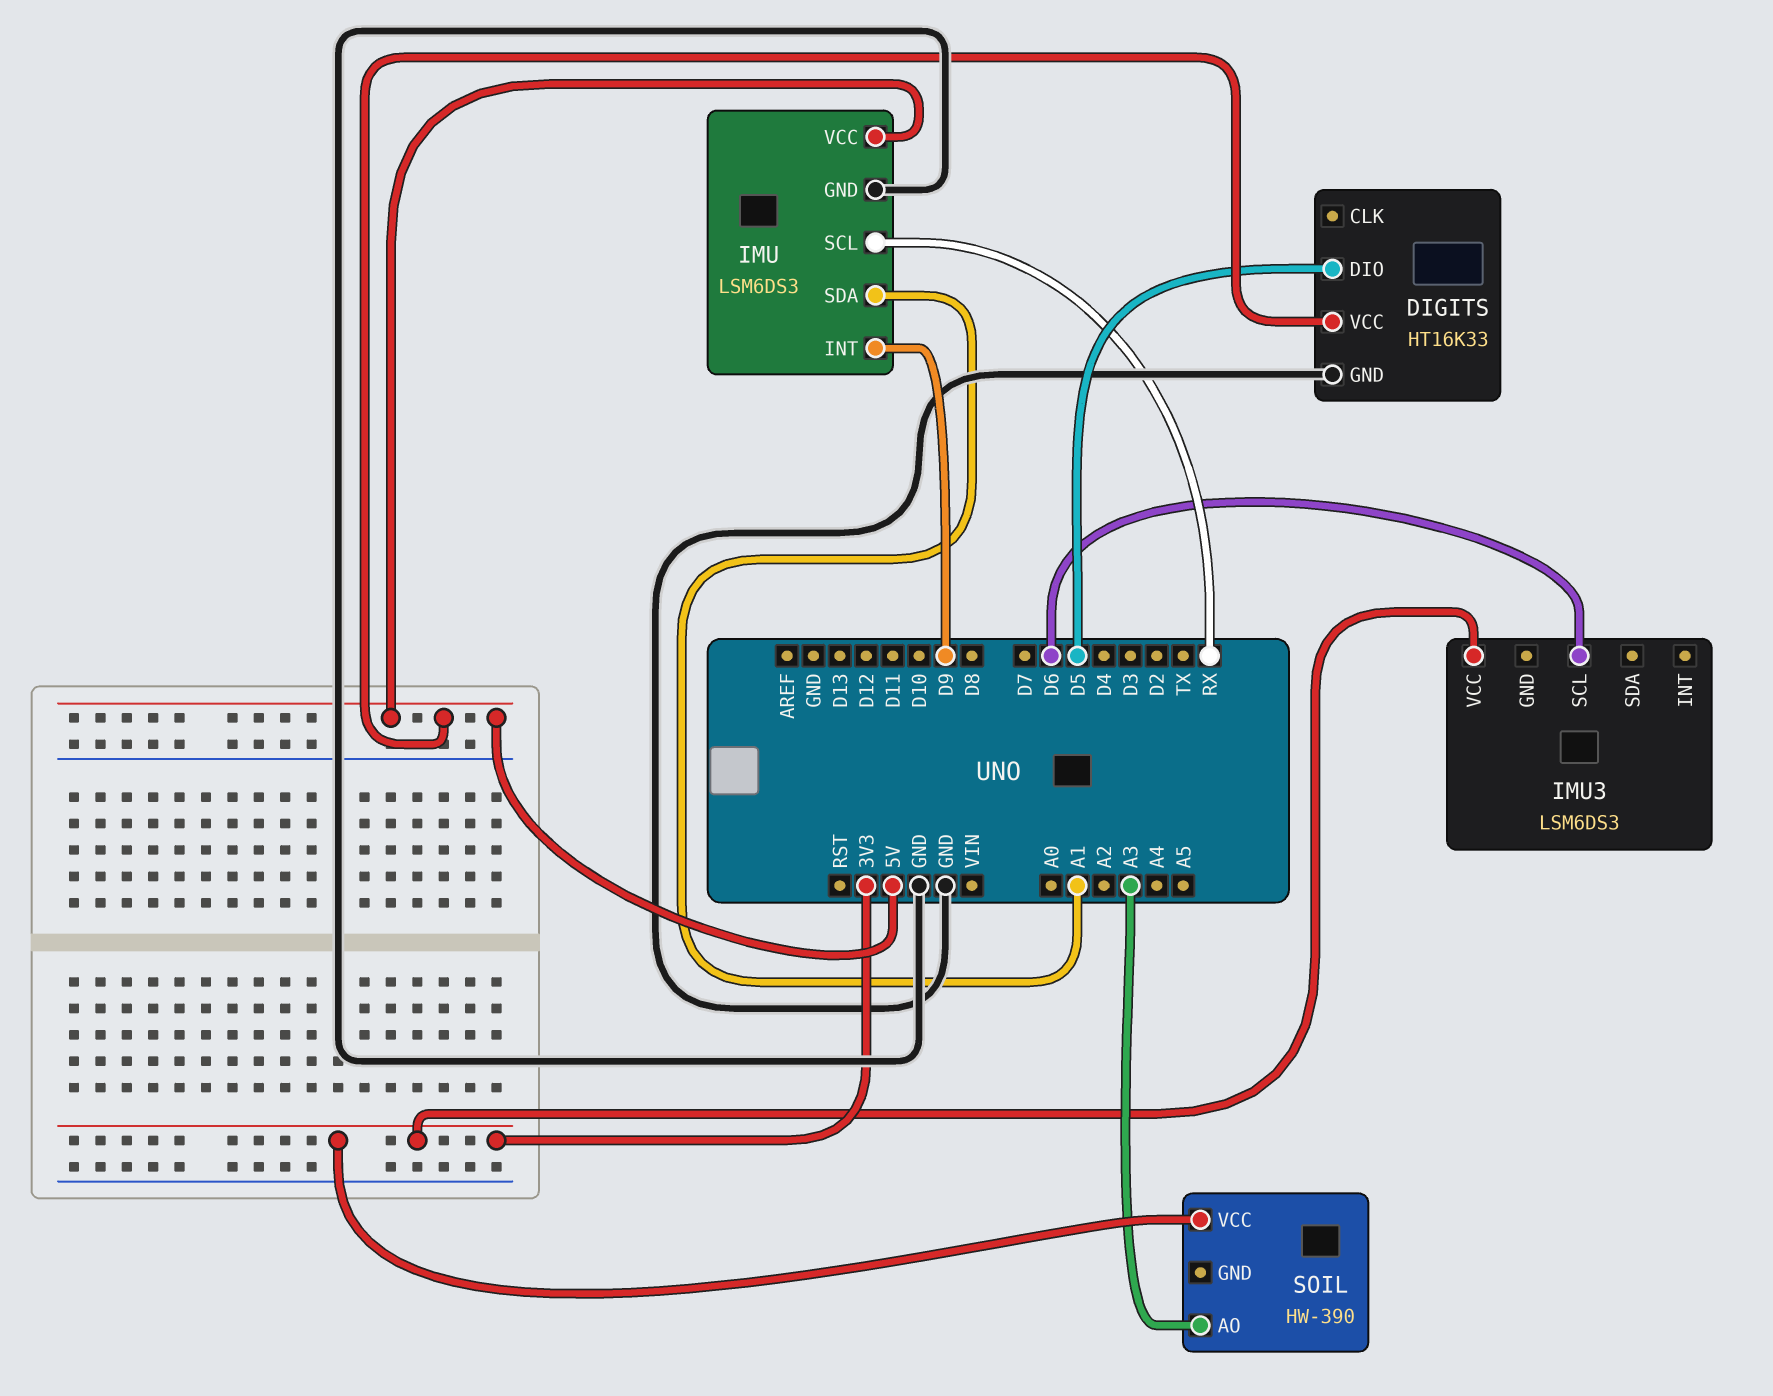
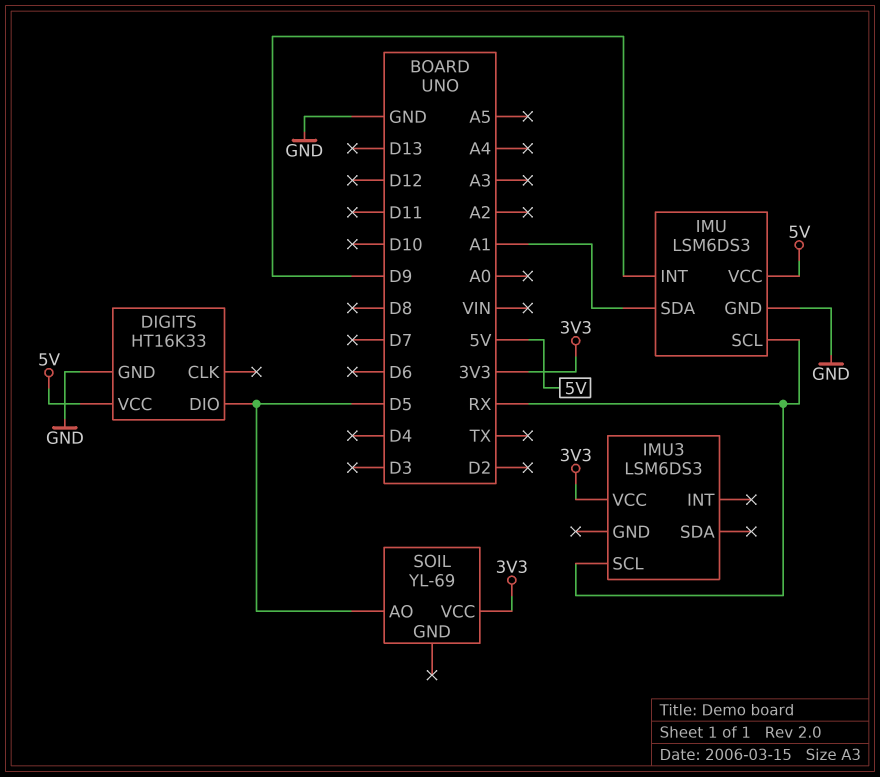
IMU3 pin SCL: D6 -> RX
SOIL: HW-390 -> YL-69
SOIL pin AO: A3 -> D5

